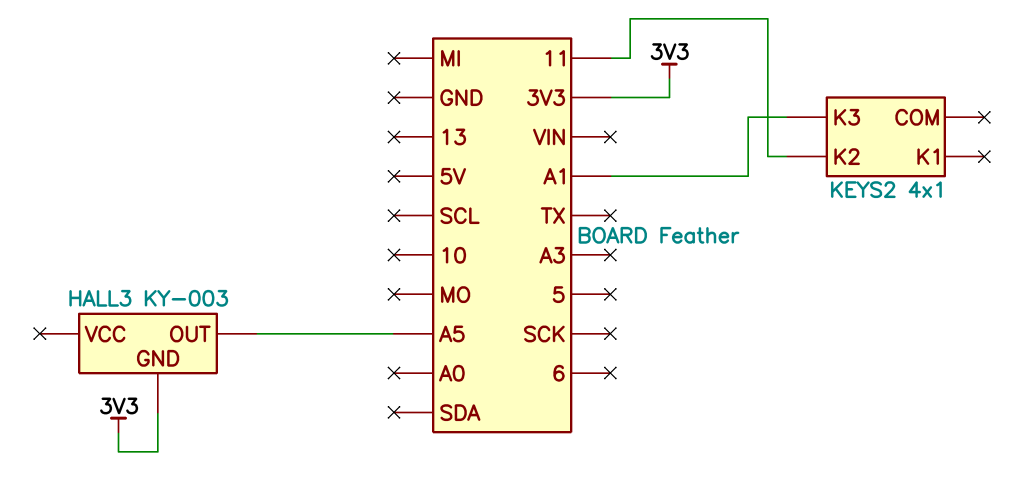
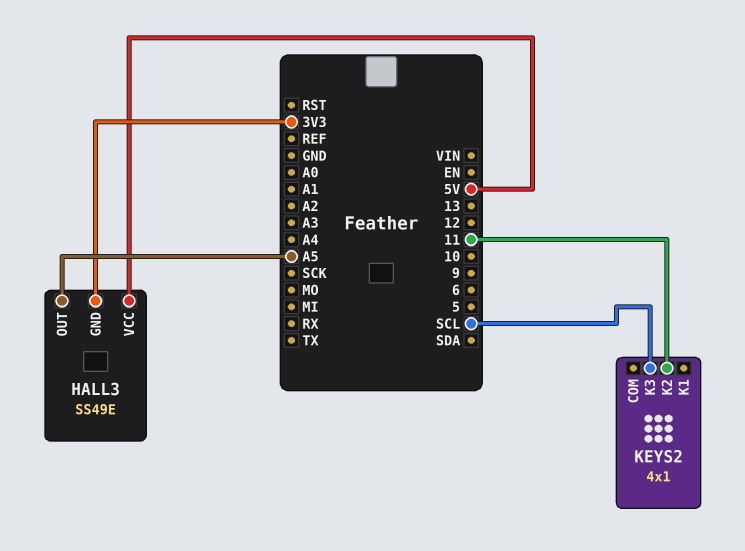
HALL3: KY-003 -> SS49E
HALL3 pin VCC: none -> 5V
KEYS2 pin K3: A1 -> SCL

